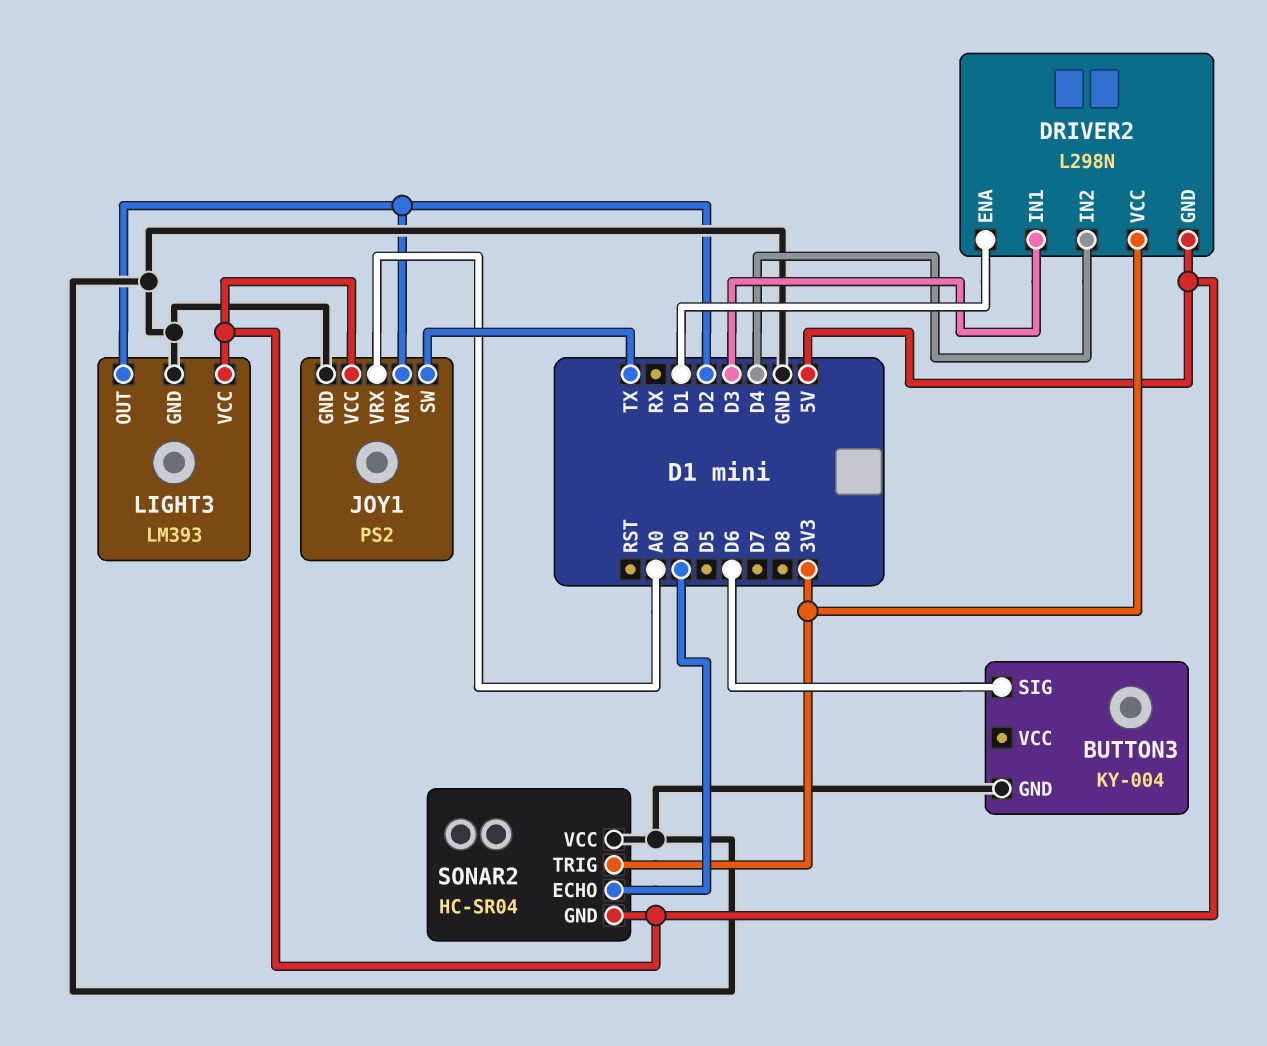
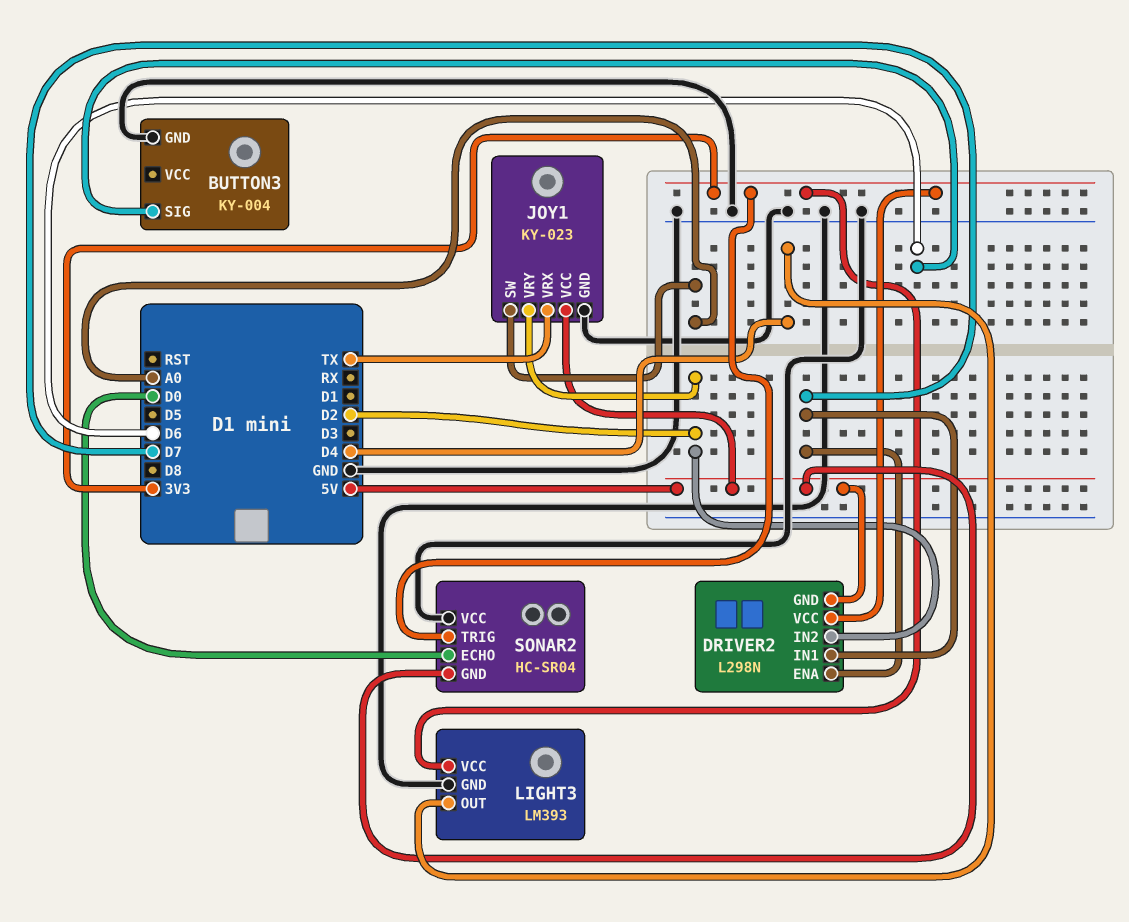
DRIVER2 pin ENA: D1 -> D7
DRIVER2 pin IN1: D3 -> D7
DRIVER2 pin IN2: D4 -> D2
JOY1: PS2 -> KY-023
JOY1 pin SW: TX -> A0
JOY1 pin VRX: A0 -> TX
LIGHT3 pin OUT: D2 -> D4
LIGHT3 pin VCC: 5V -> 3V3

